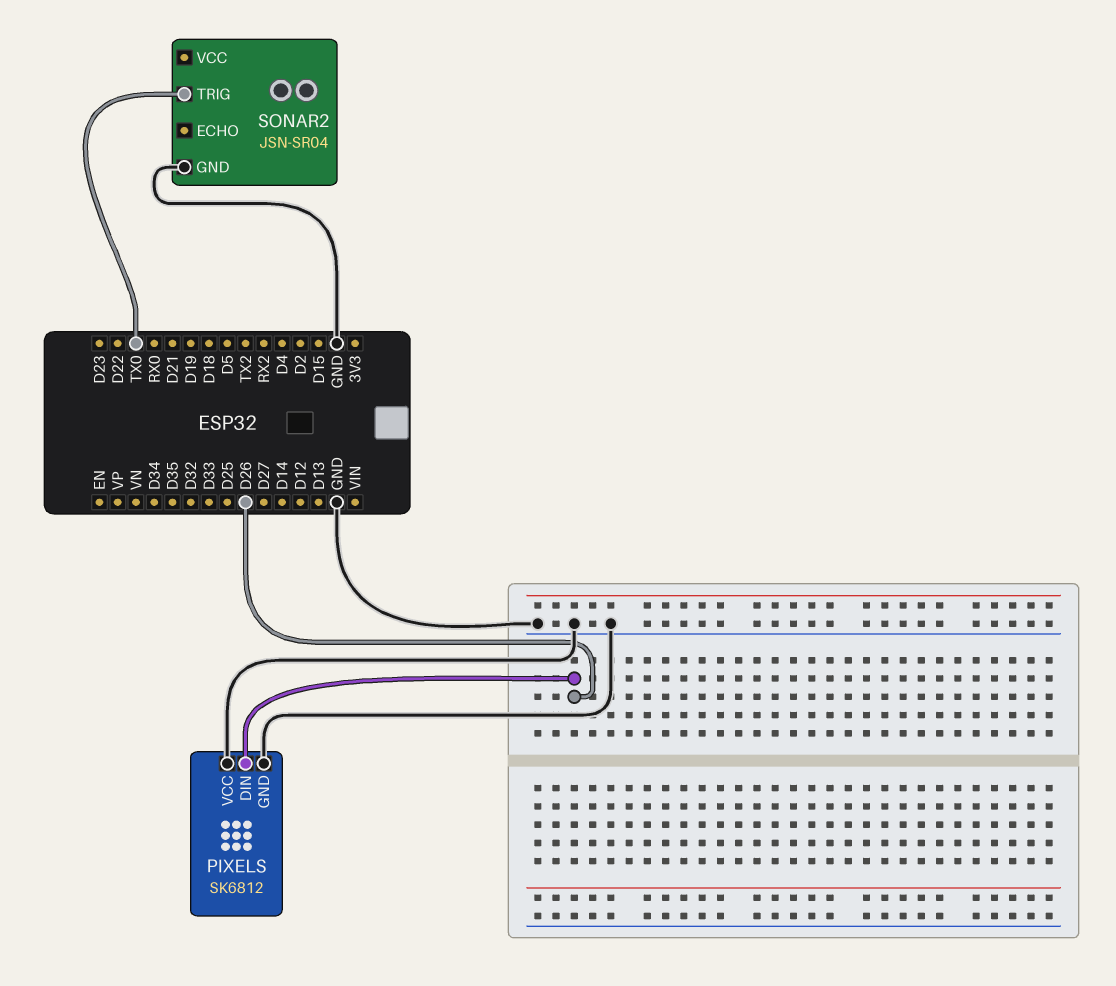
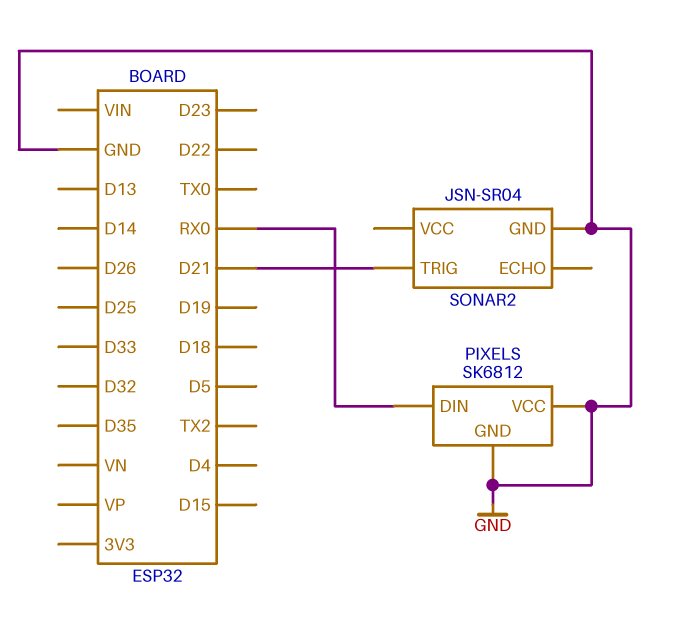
PIXELS pin DIN: D26 -> RX0
SONAR2 pin TRIG: TX0 -> D21

